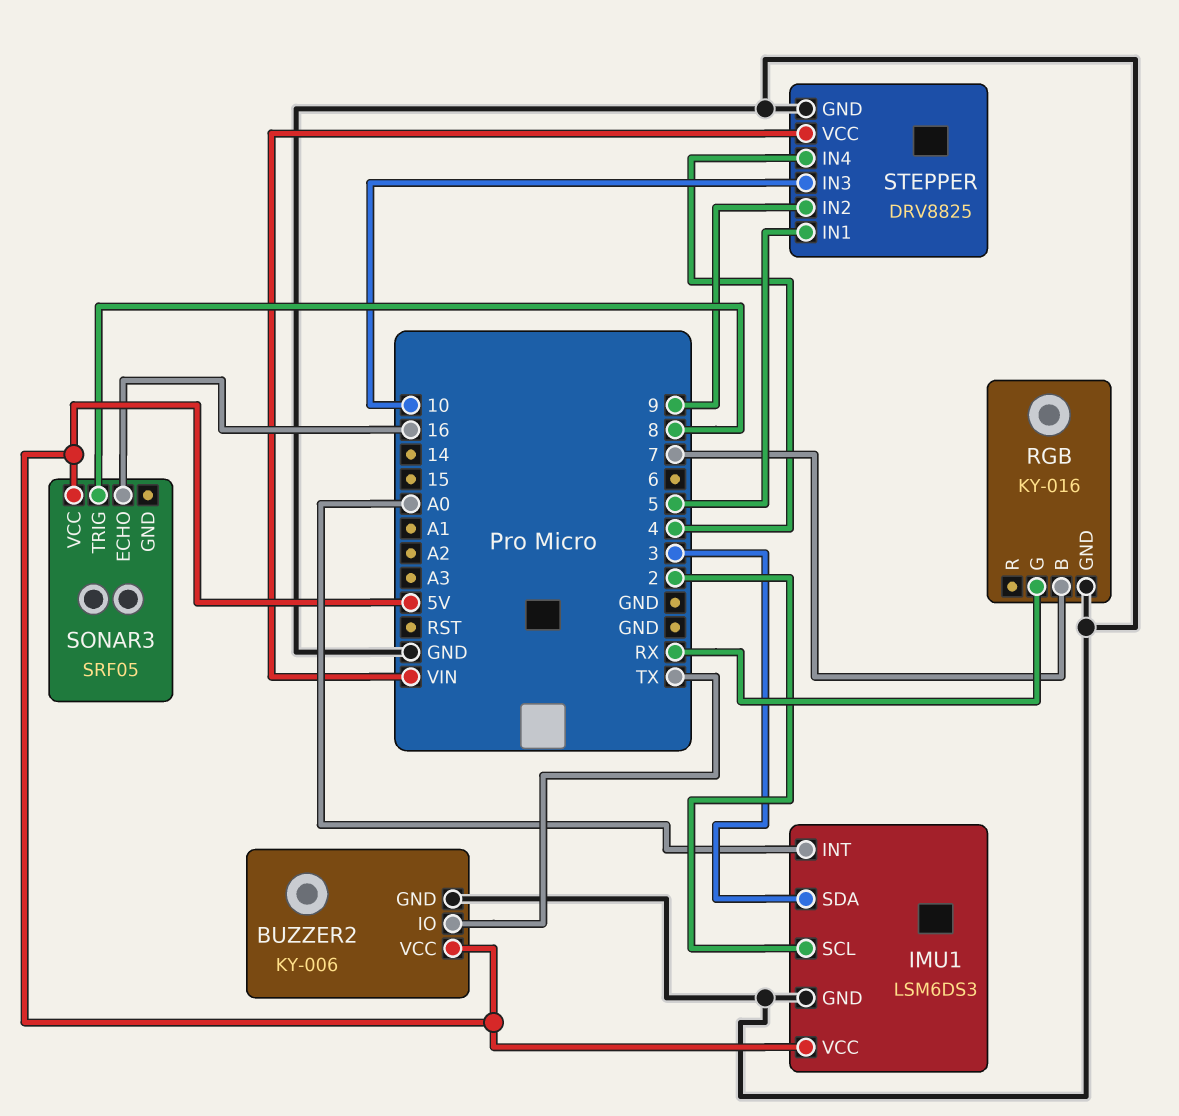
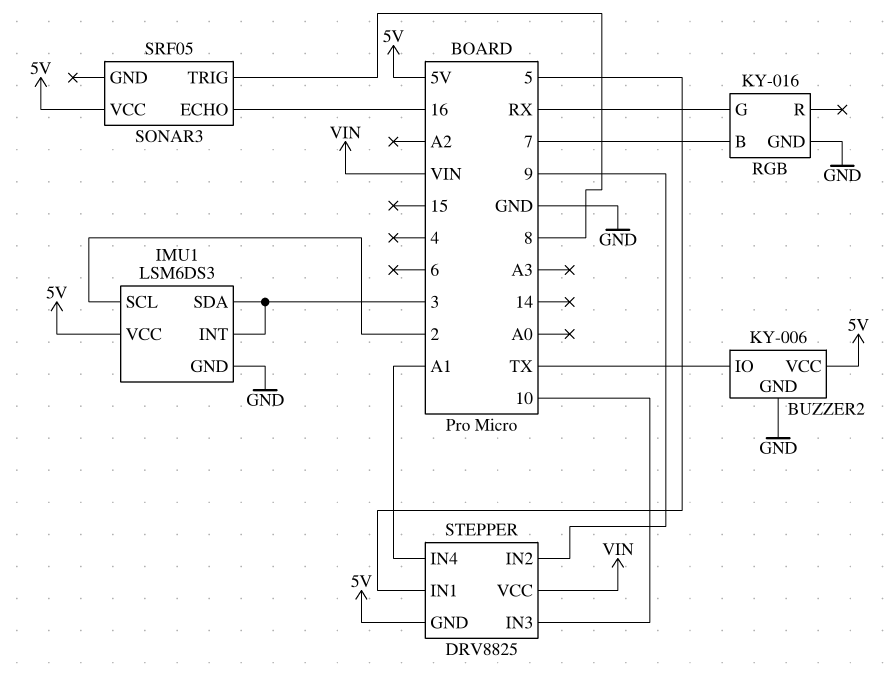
IMU1 pin INT: A0 -> 3
STEPPER pin GND: GND -> 5V
STEPPER pin IN4: 4 -> A1

